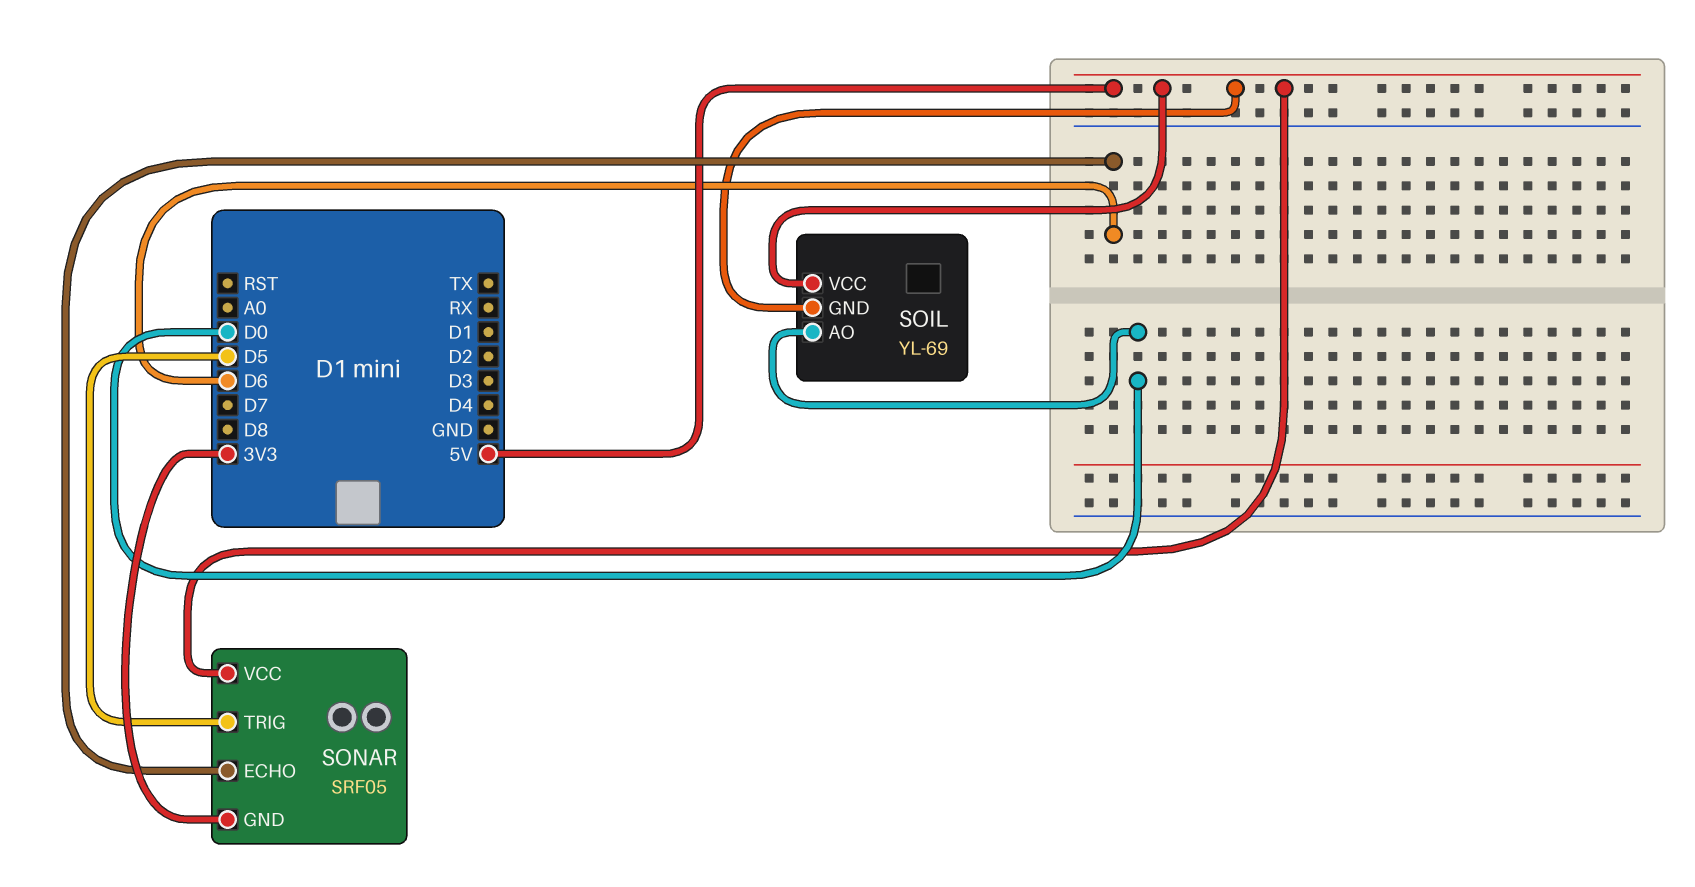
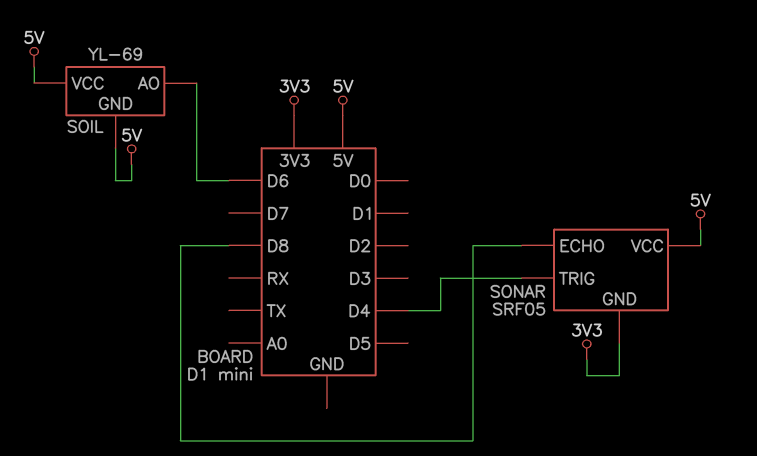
SOIL pin AO: D0 -> D6
SONAR pin ECHO: D6 -> D8
SONAR pin TRIG: D5 -> D4

